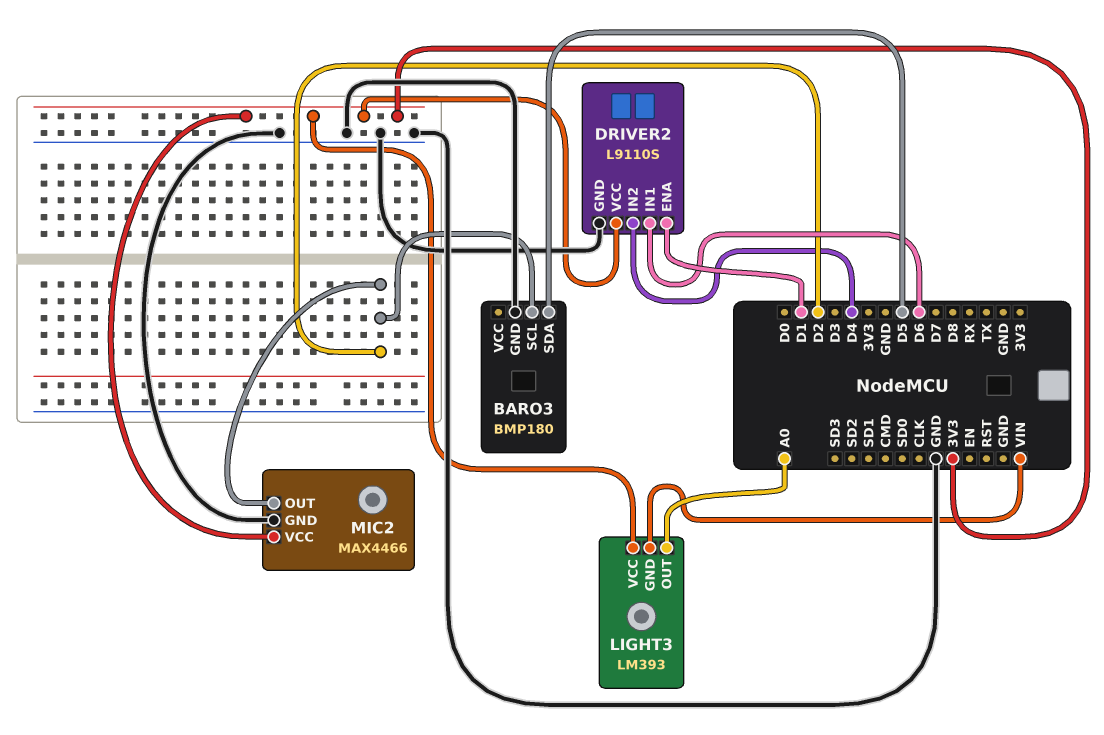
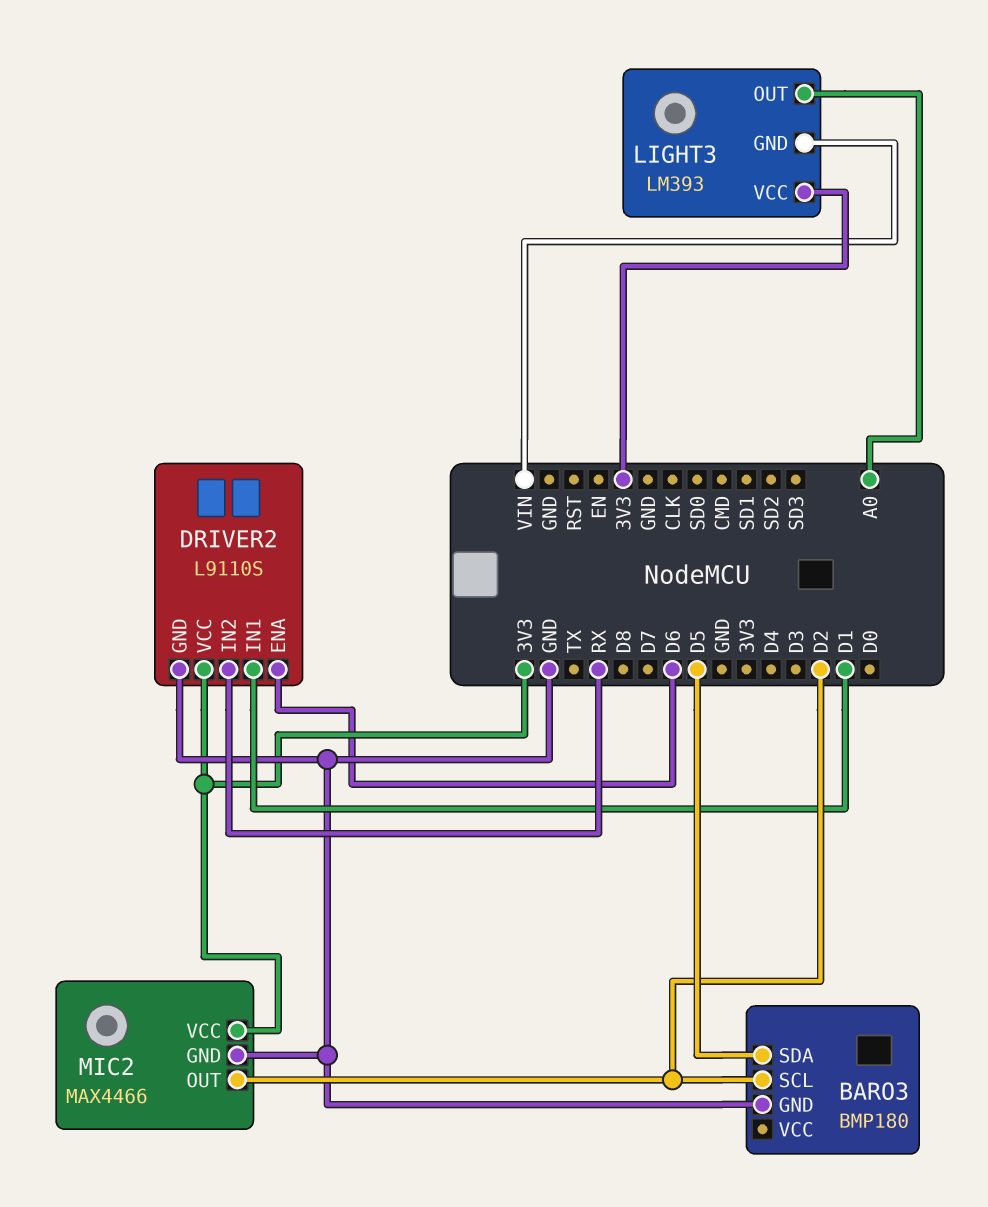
DRIVER2 pin ENA: D1 -> D6
DRIVER2 pin IN1: D6 -> D1
DRIVER2 pin IN2: D4 -> RX

